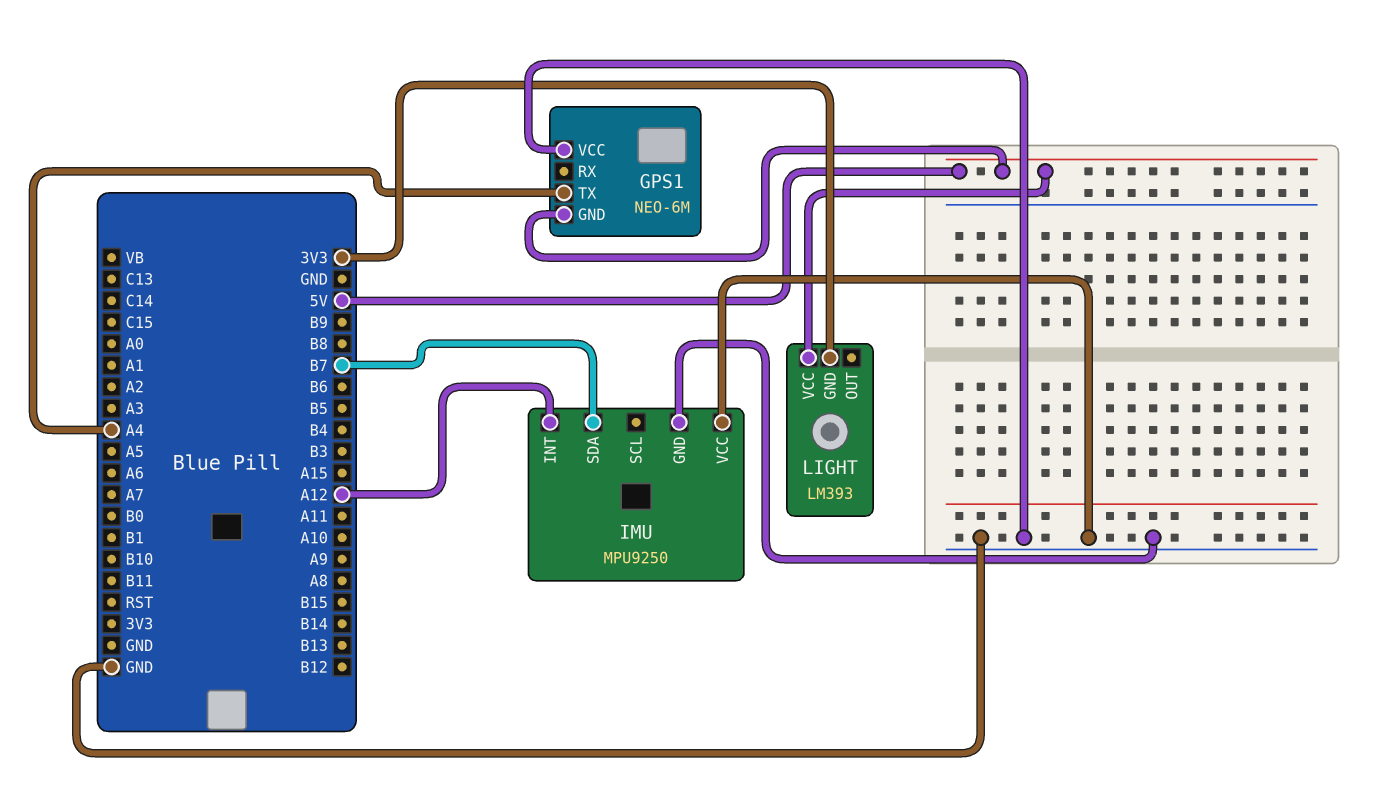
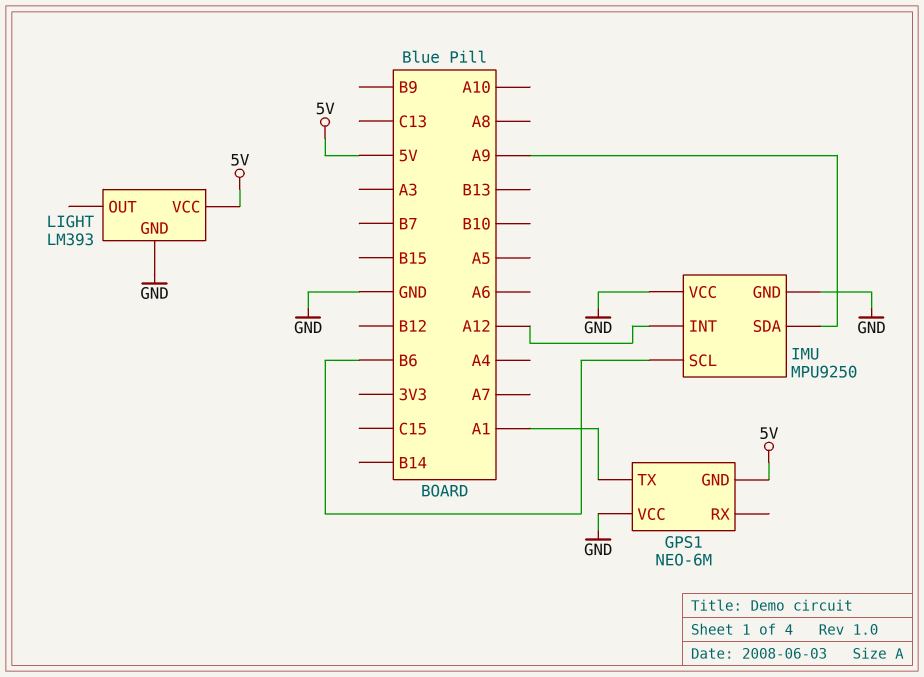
GPS1 pin TX: A4 -> A1
IMU pin SCL: none -> B6
IMU pin SDA: B7 -> A9
LIGHT pin GND: 3V3 -> GND

